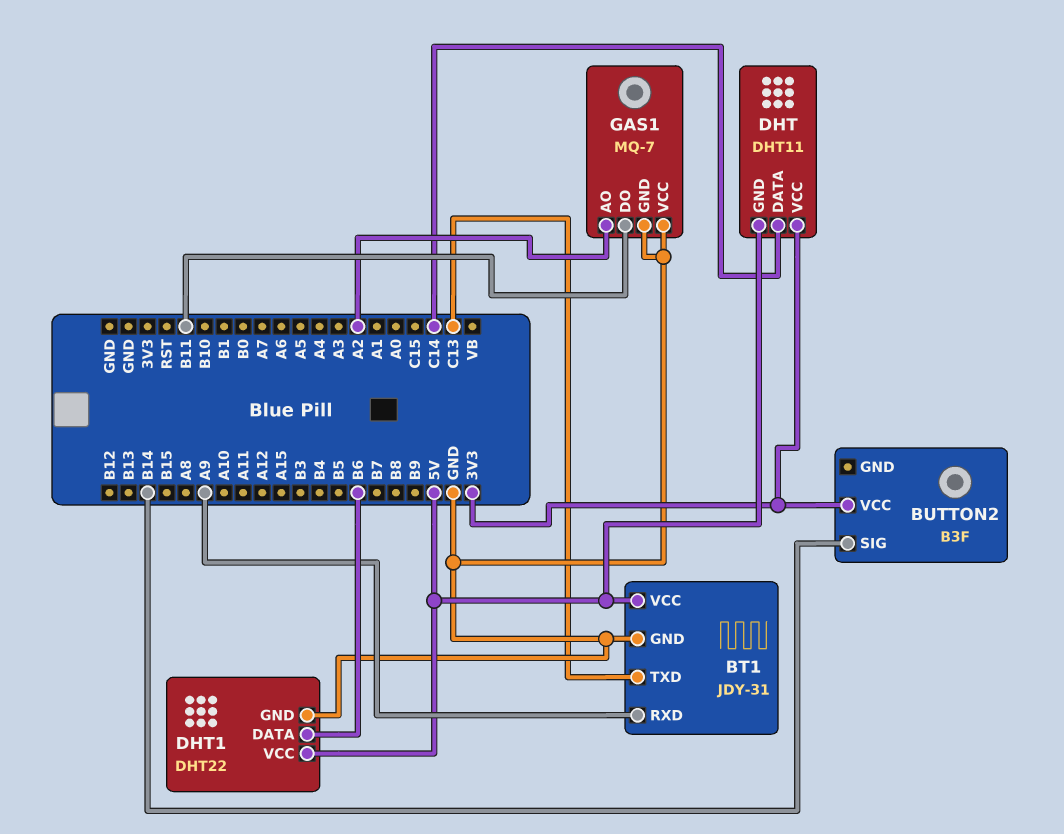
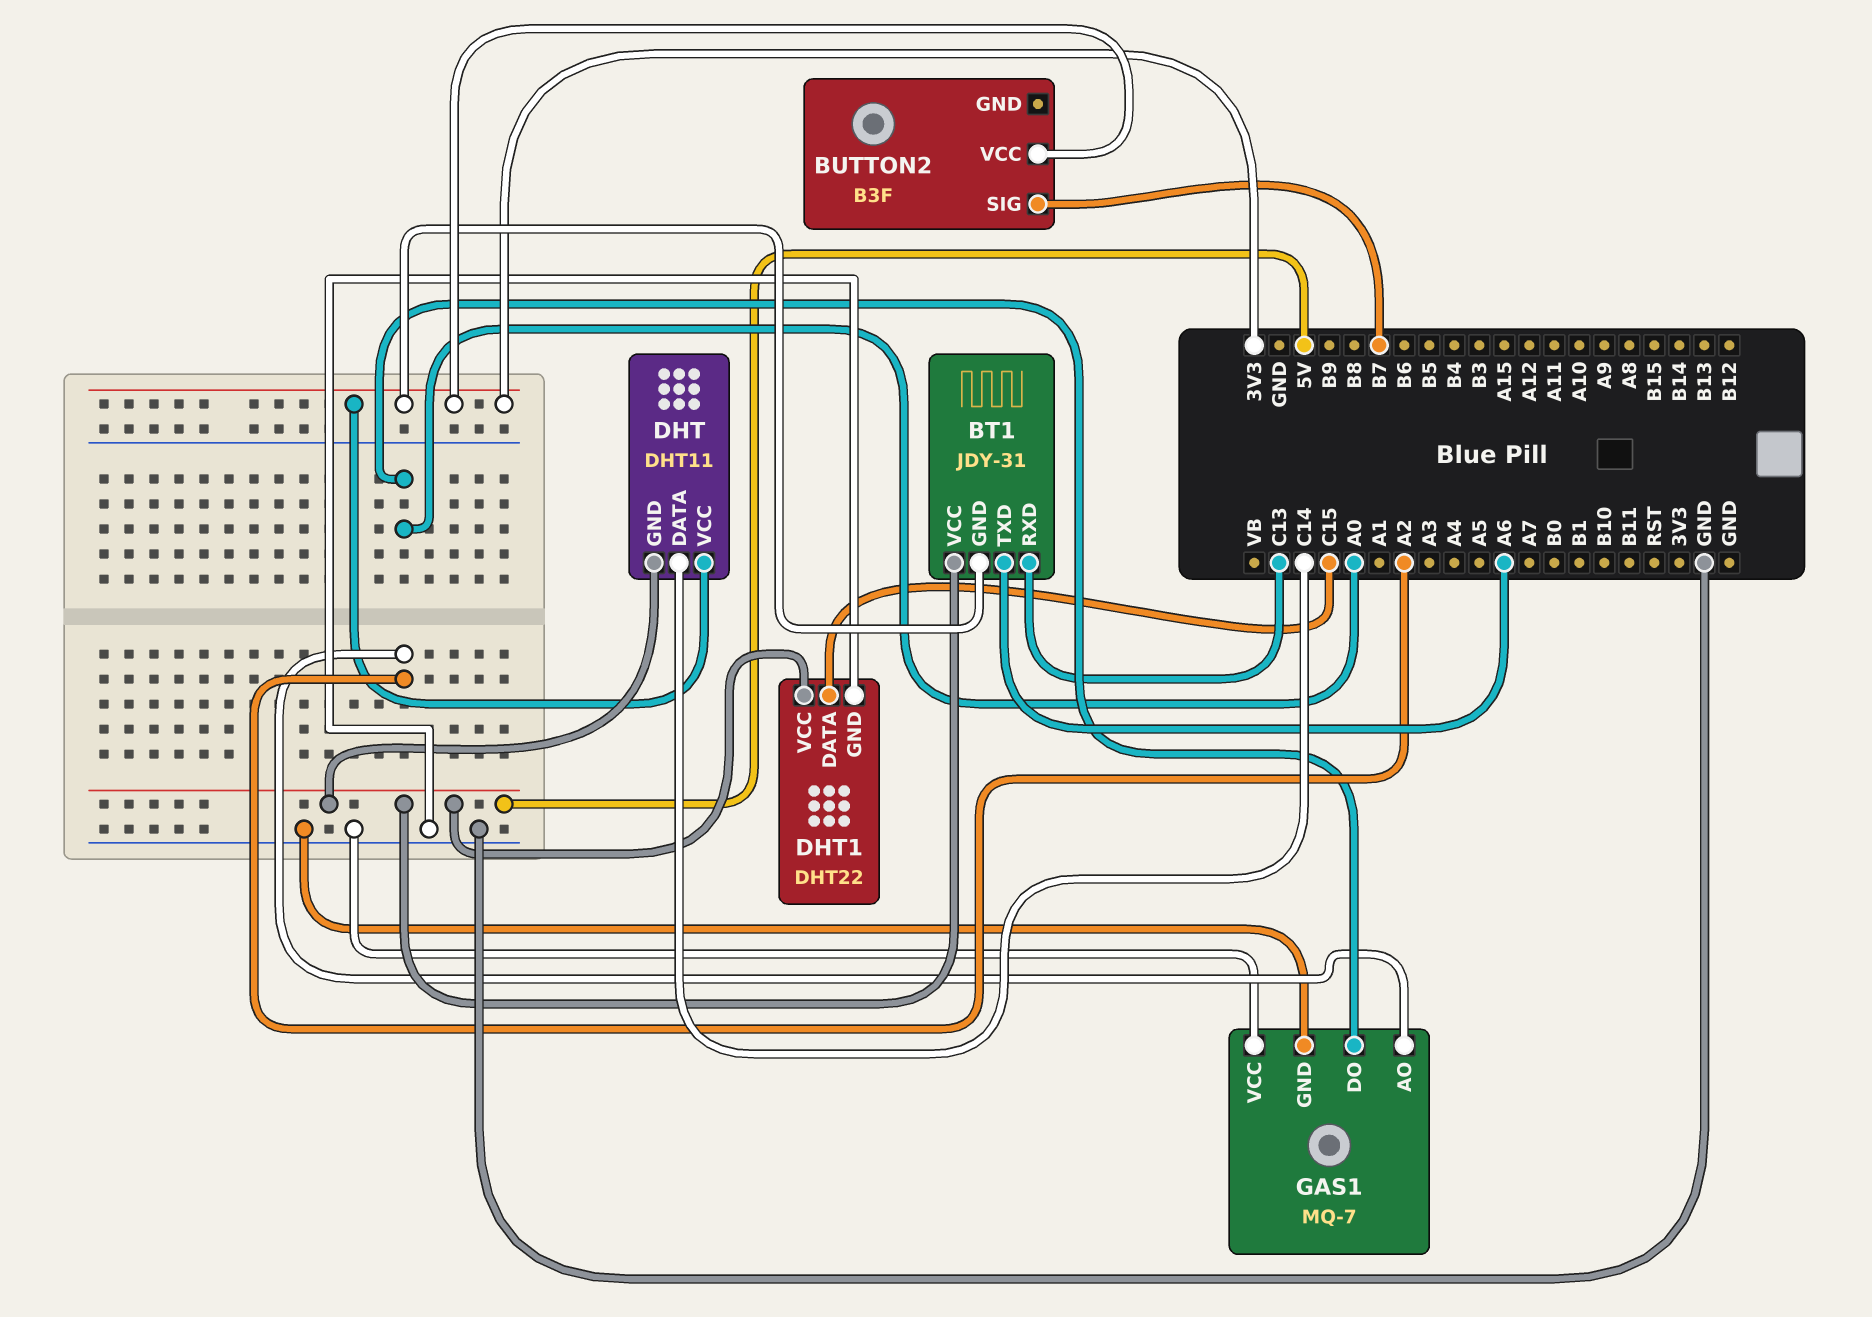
BT1 pin GND: GND -> 3V3
BT1 pin RXD: A9 -> C13
BT1 pin TXD: C13 -> A6
BUTTON2 pin SIG: B14 -> B7
DHT1 pin DATA: B6 -> C15
GAS1 pin DO: B11 -> A0

